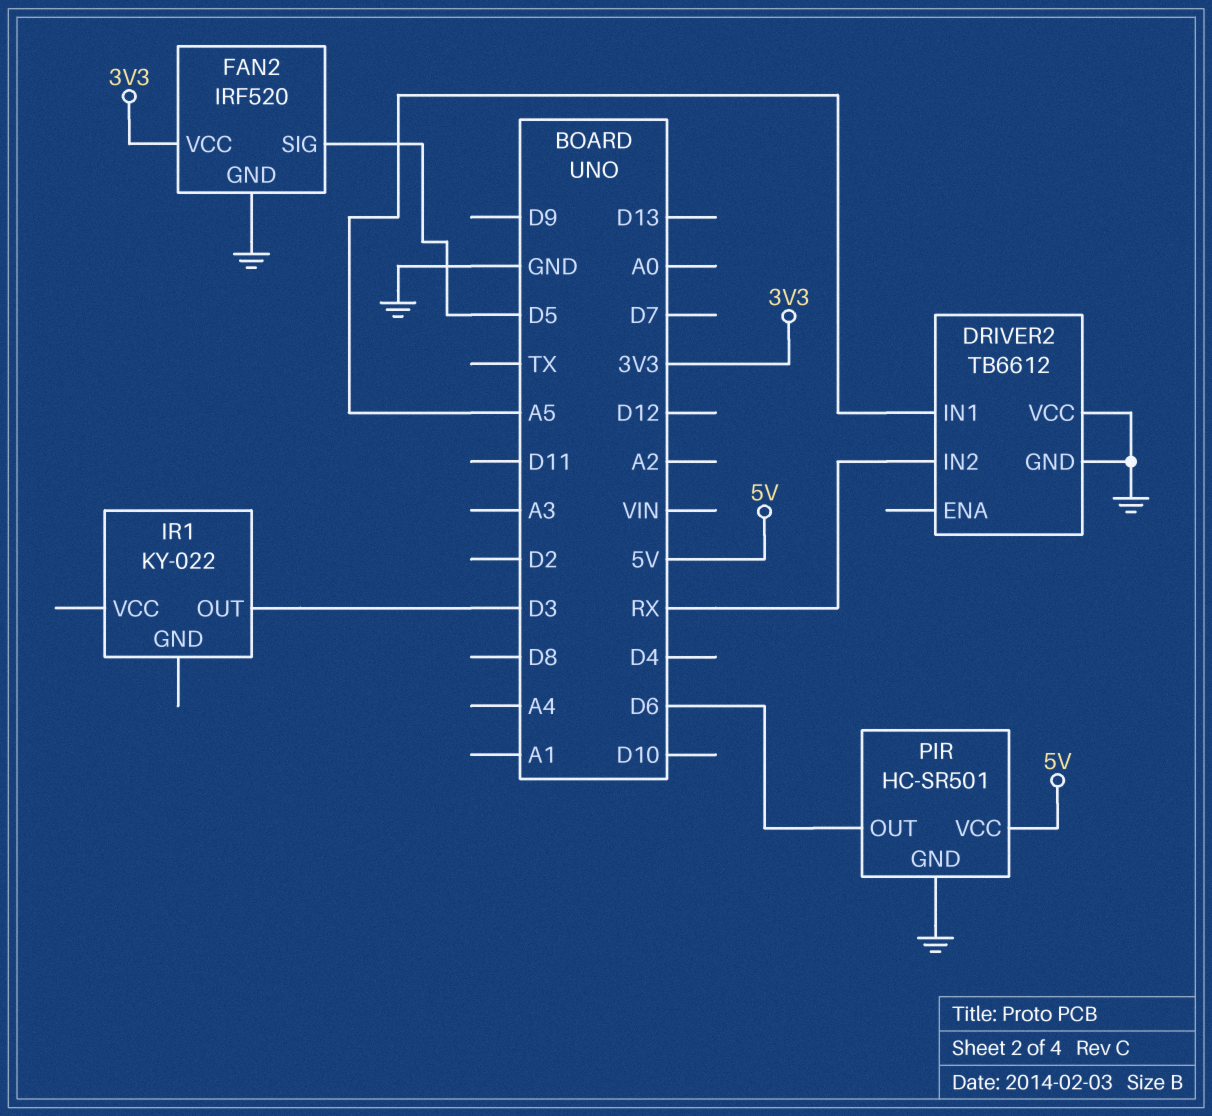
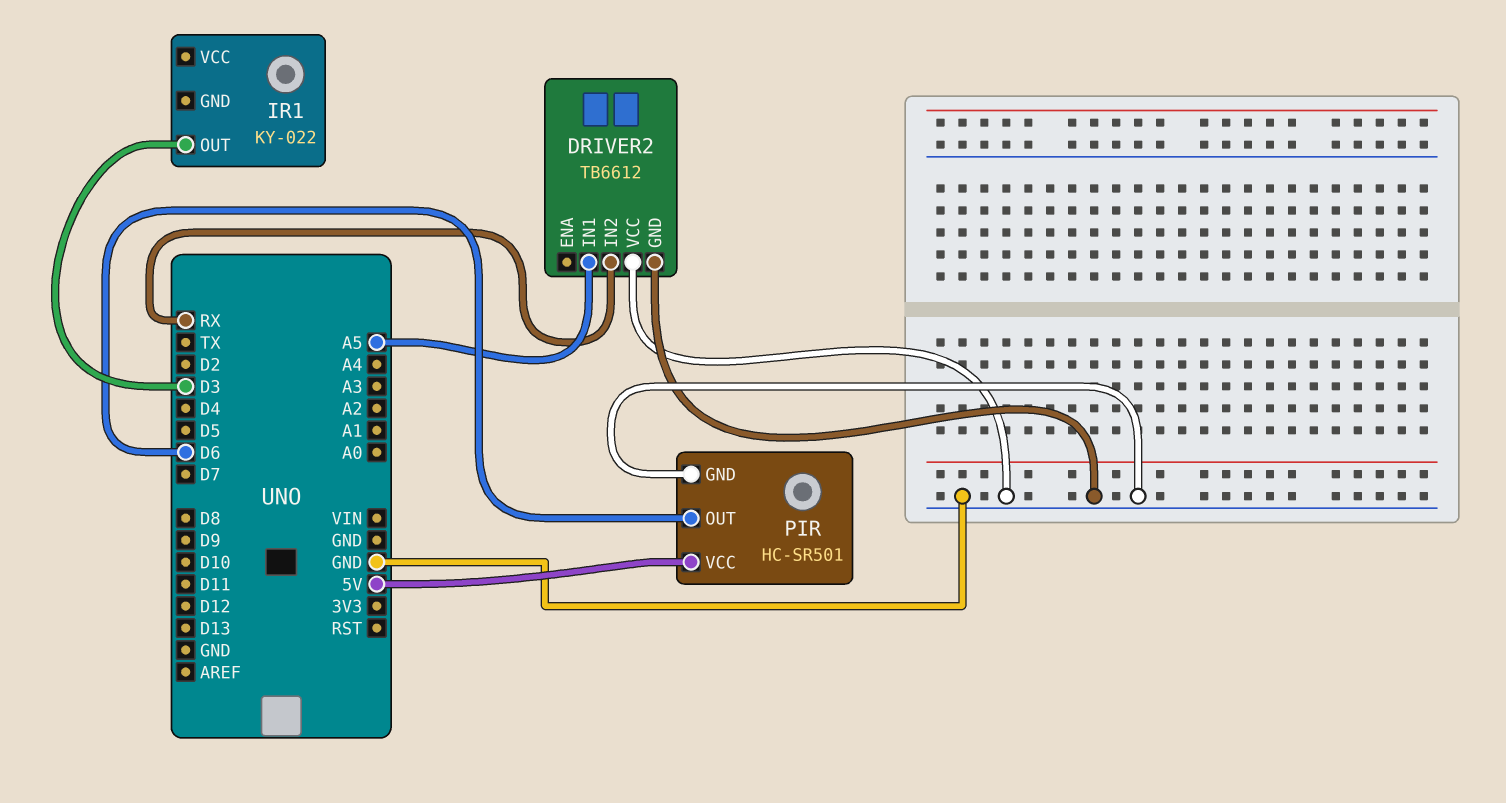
FAN2: IRF520 -> none
FAN2 pin GND: GND -> none
FAN2 pin SIG: D5 -> none
FAN2 pin VCC: 3V3 -> none

